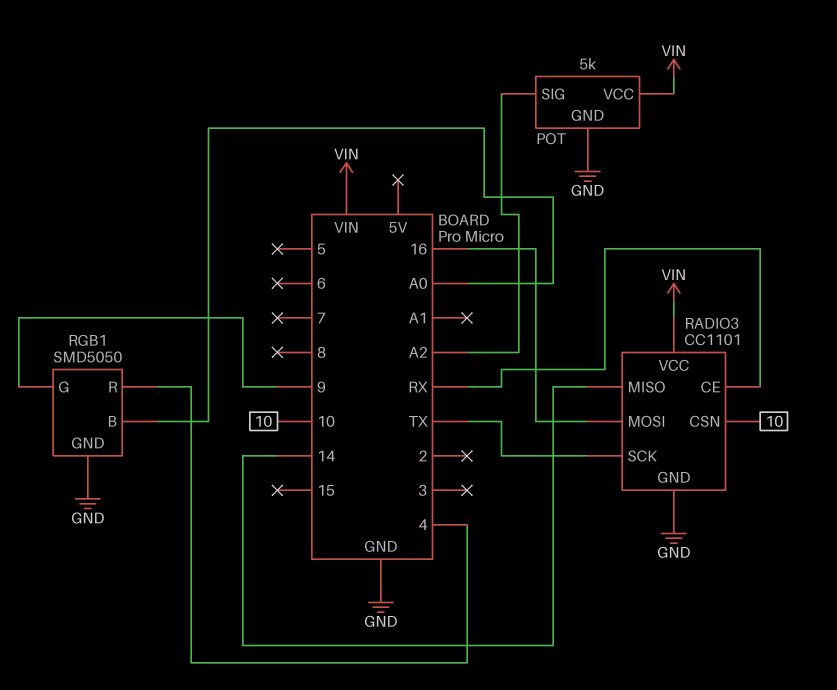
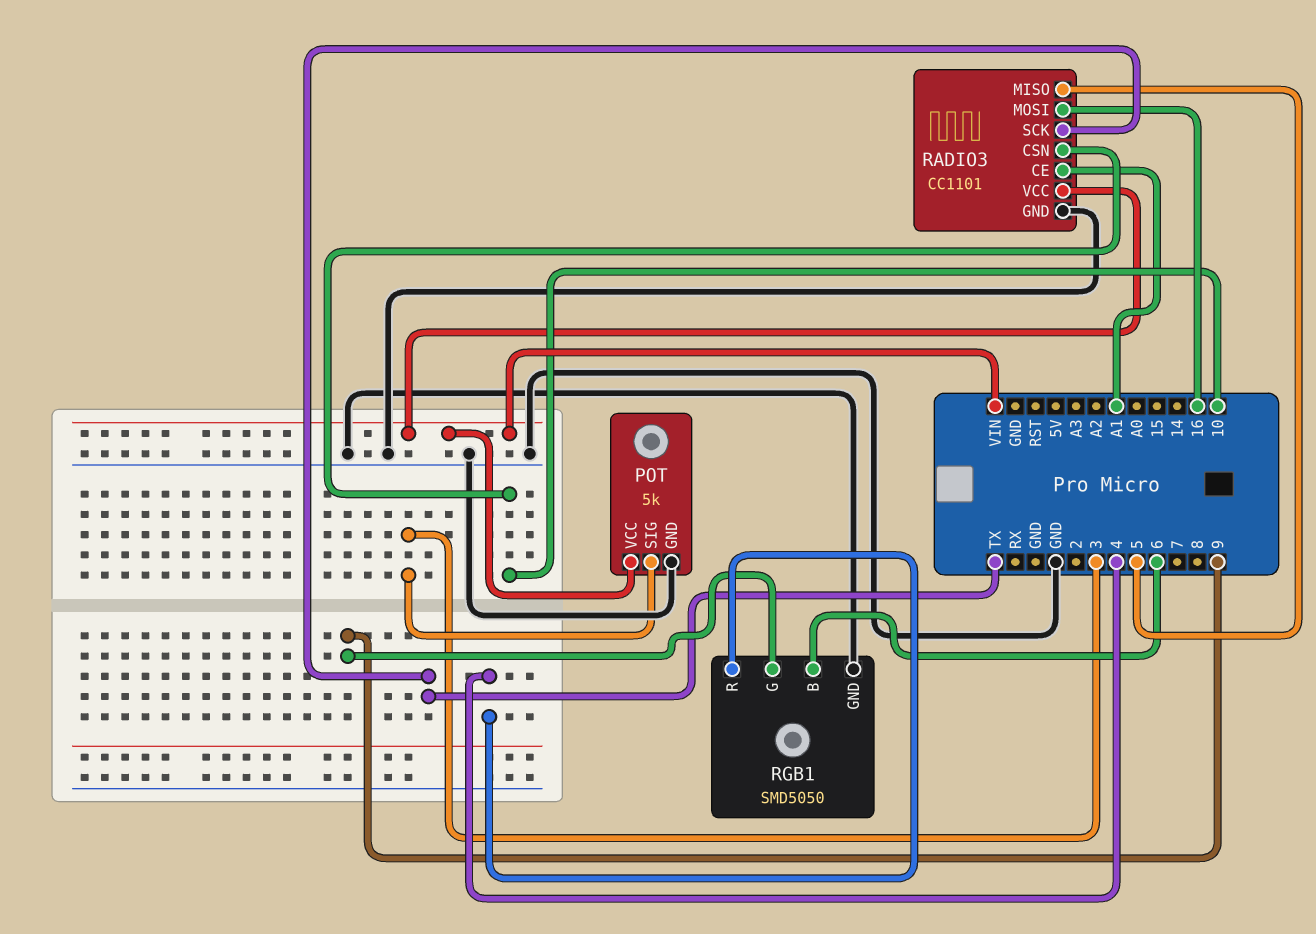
POT pin SIG: A2 -> 3
RADIO3 pin CE: RX -> A1
RADIO3 pin MISO: 14 -> 5
RGB1 pin B: A0 -> 6

